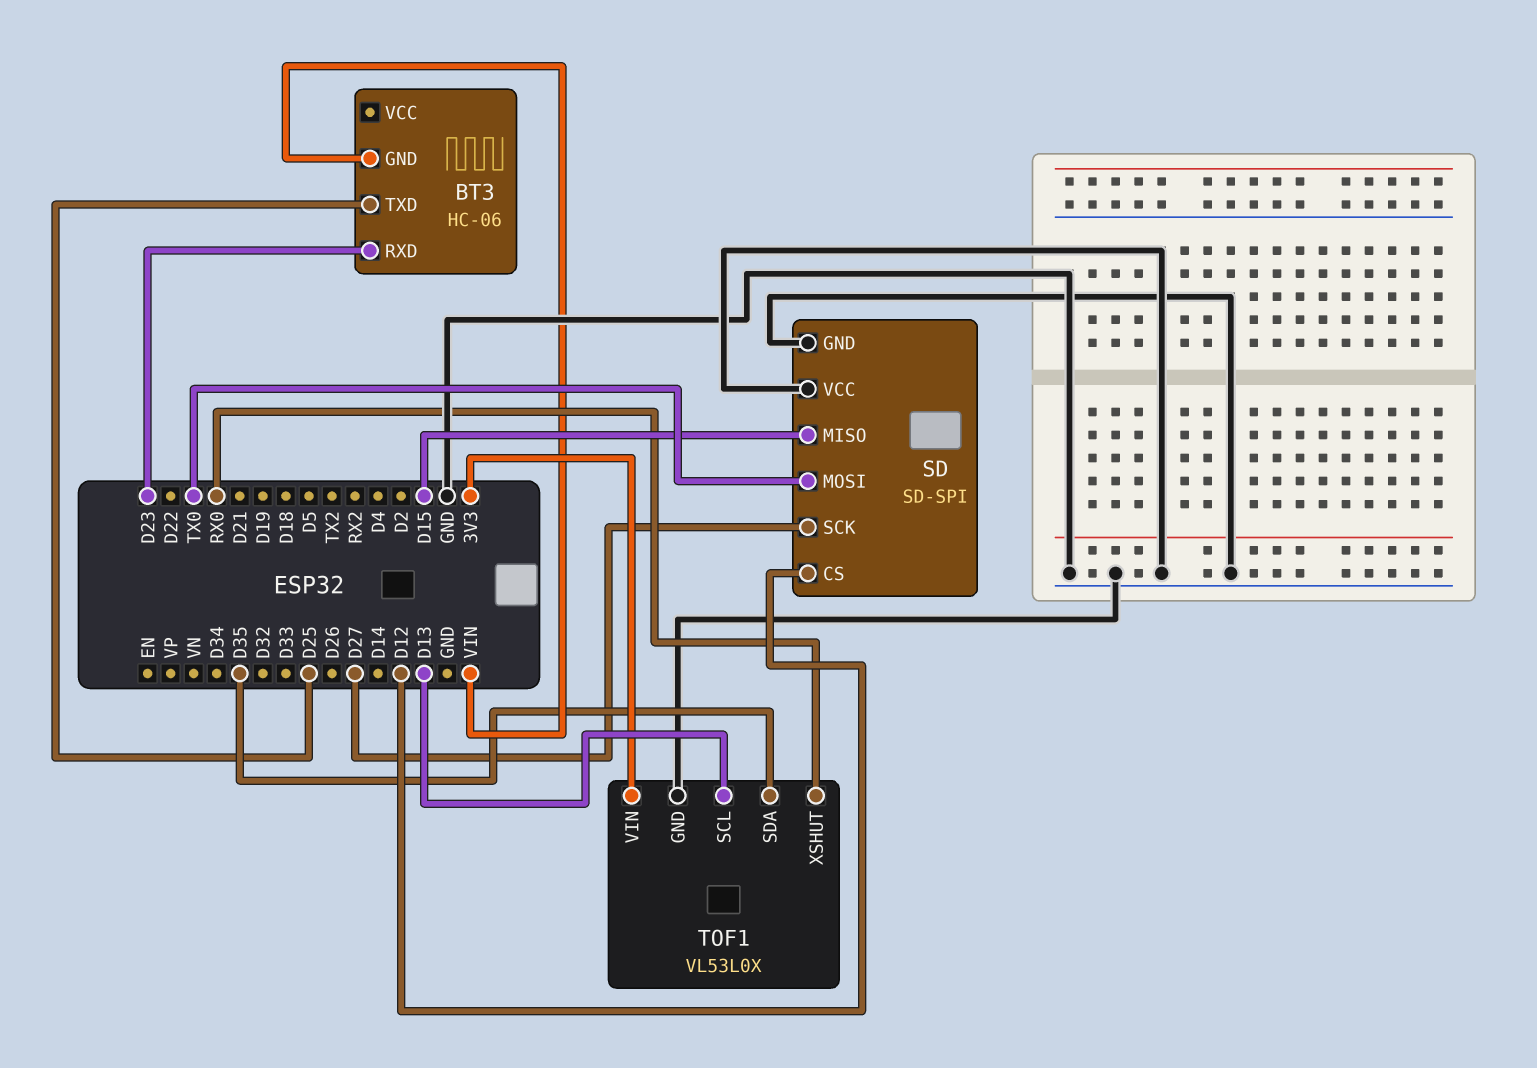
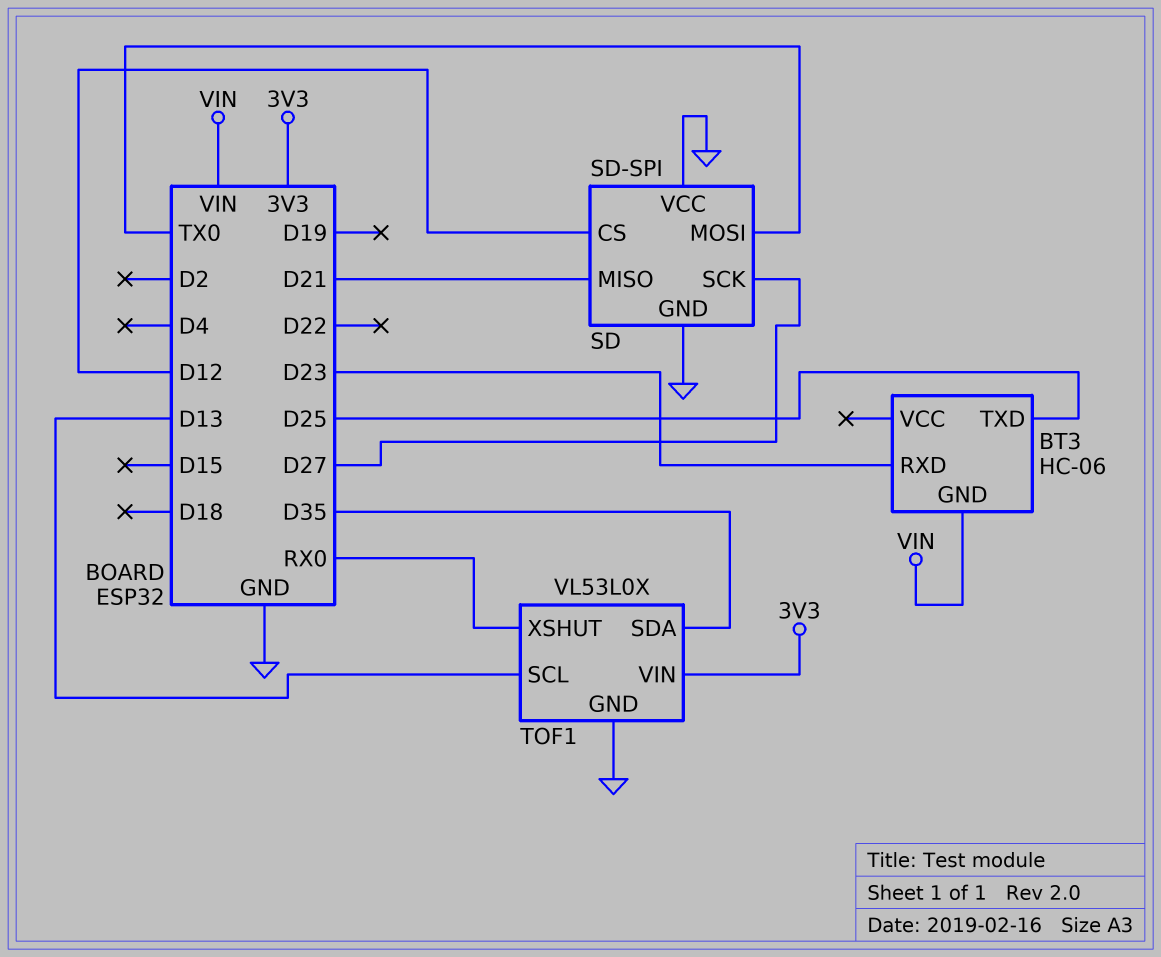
SD pin MISO: D15 -> D21

